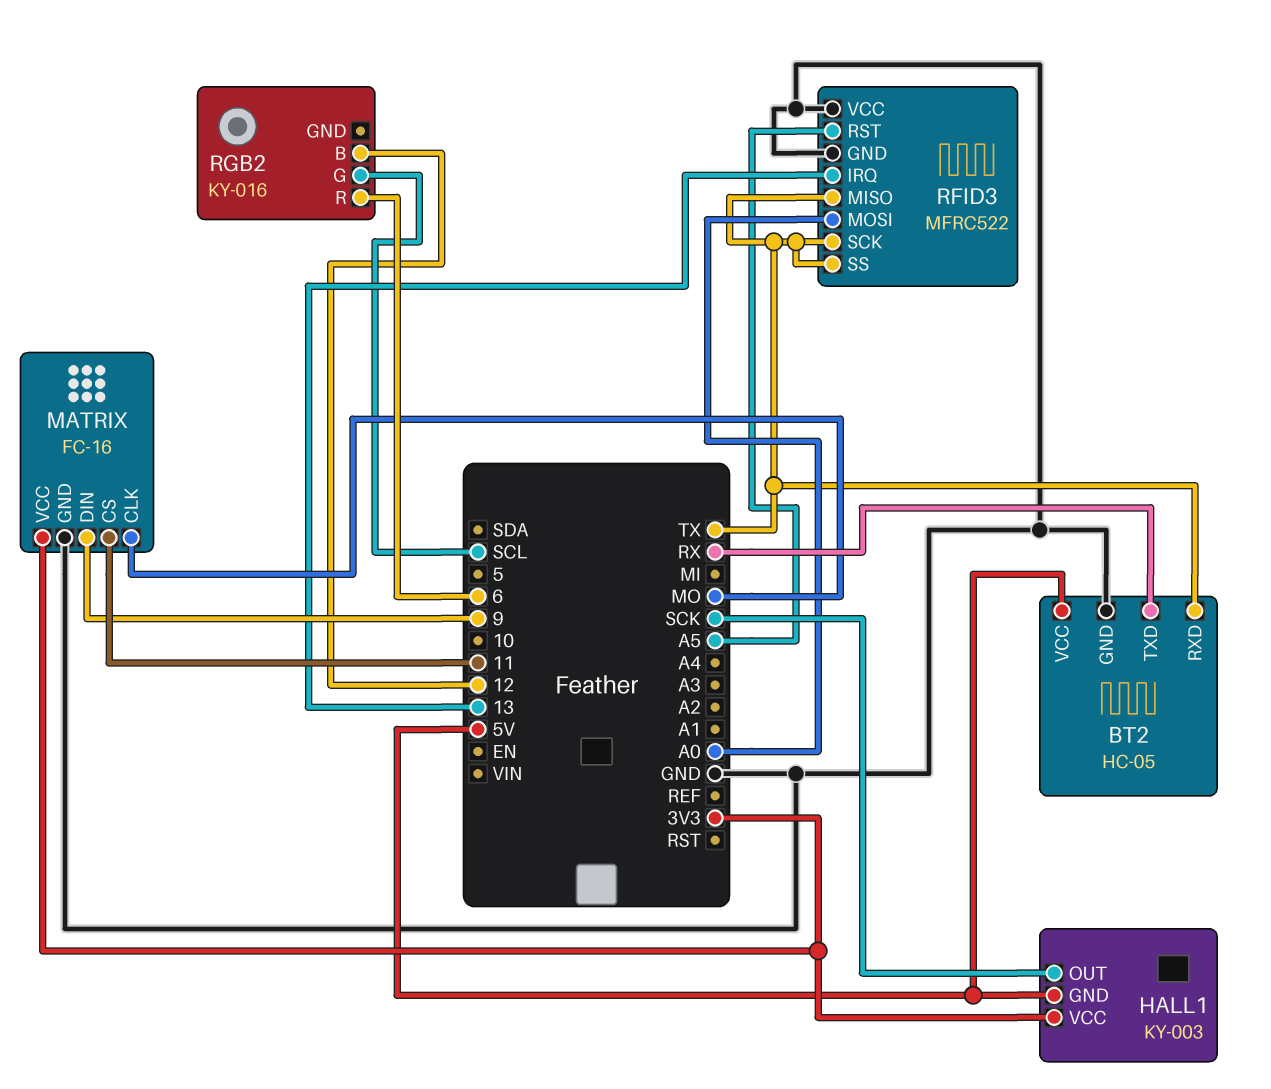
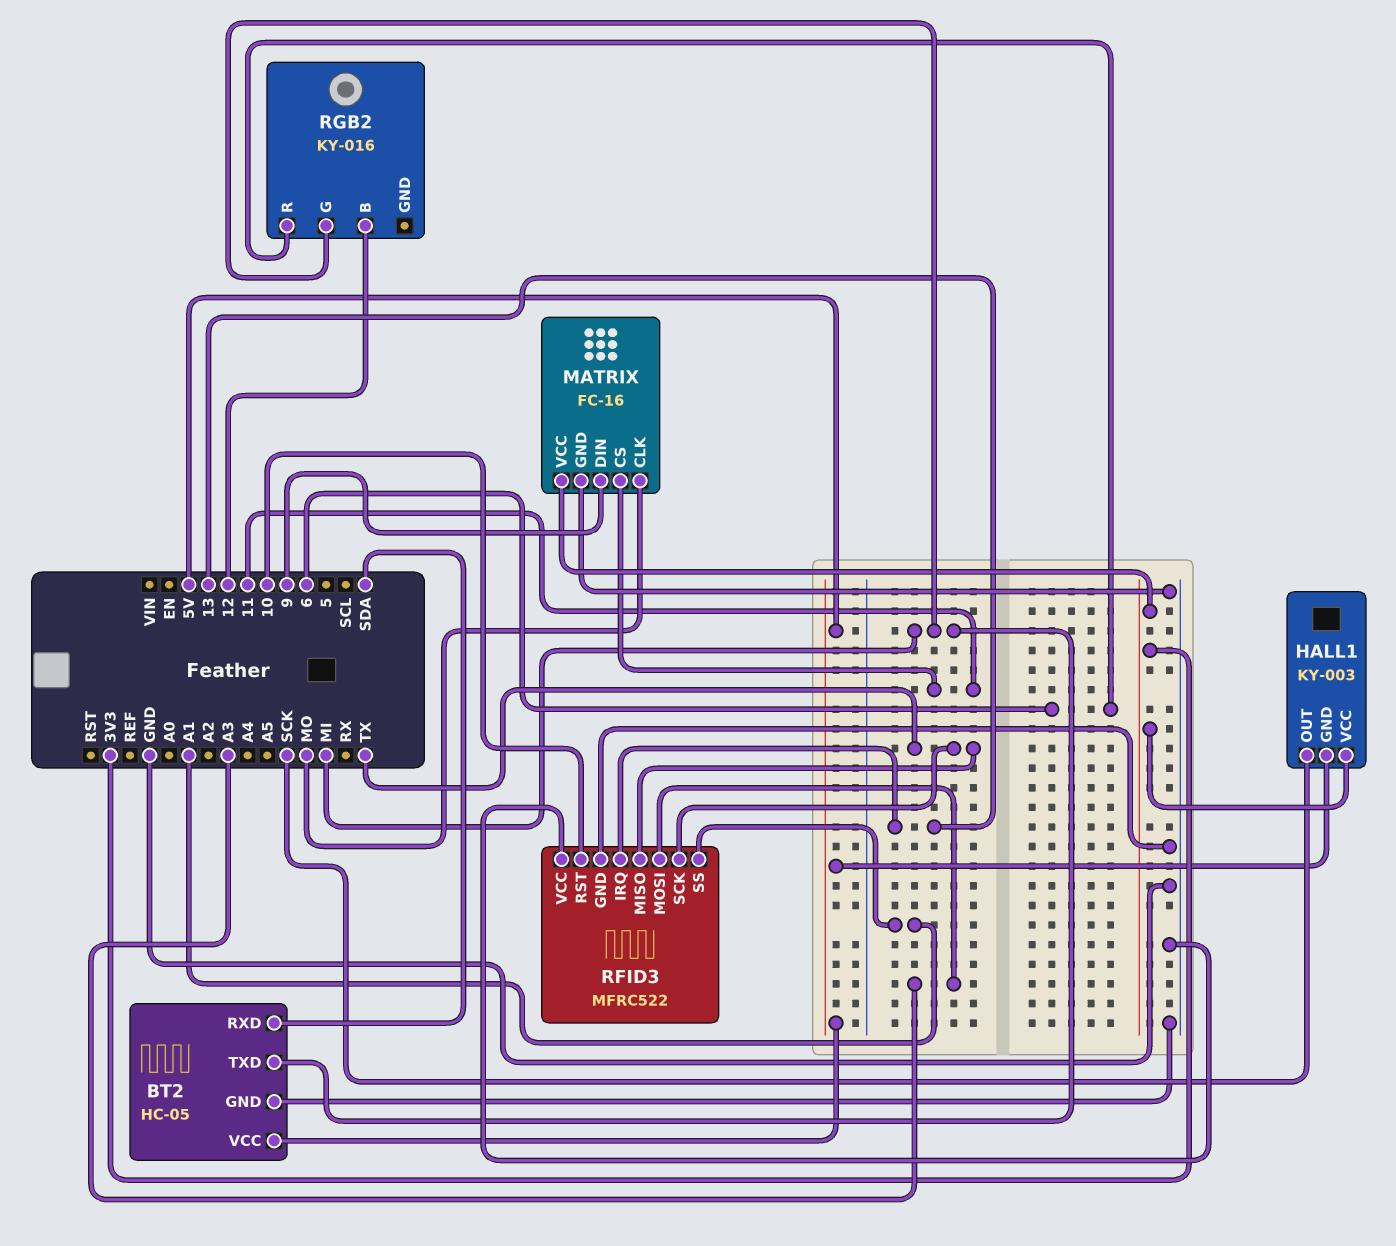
BT2 pin RXD: TX -> SDA
BT2 pin TXD: RX -> MI
RFID3 pin MOSI: A0 -> A3
RFID3 pin RST: A5 -> 10
RFID3 pin SS: TX -> A1
RGB2 pin G: SCL -> MI

